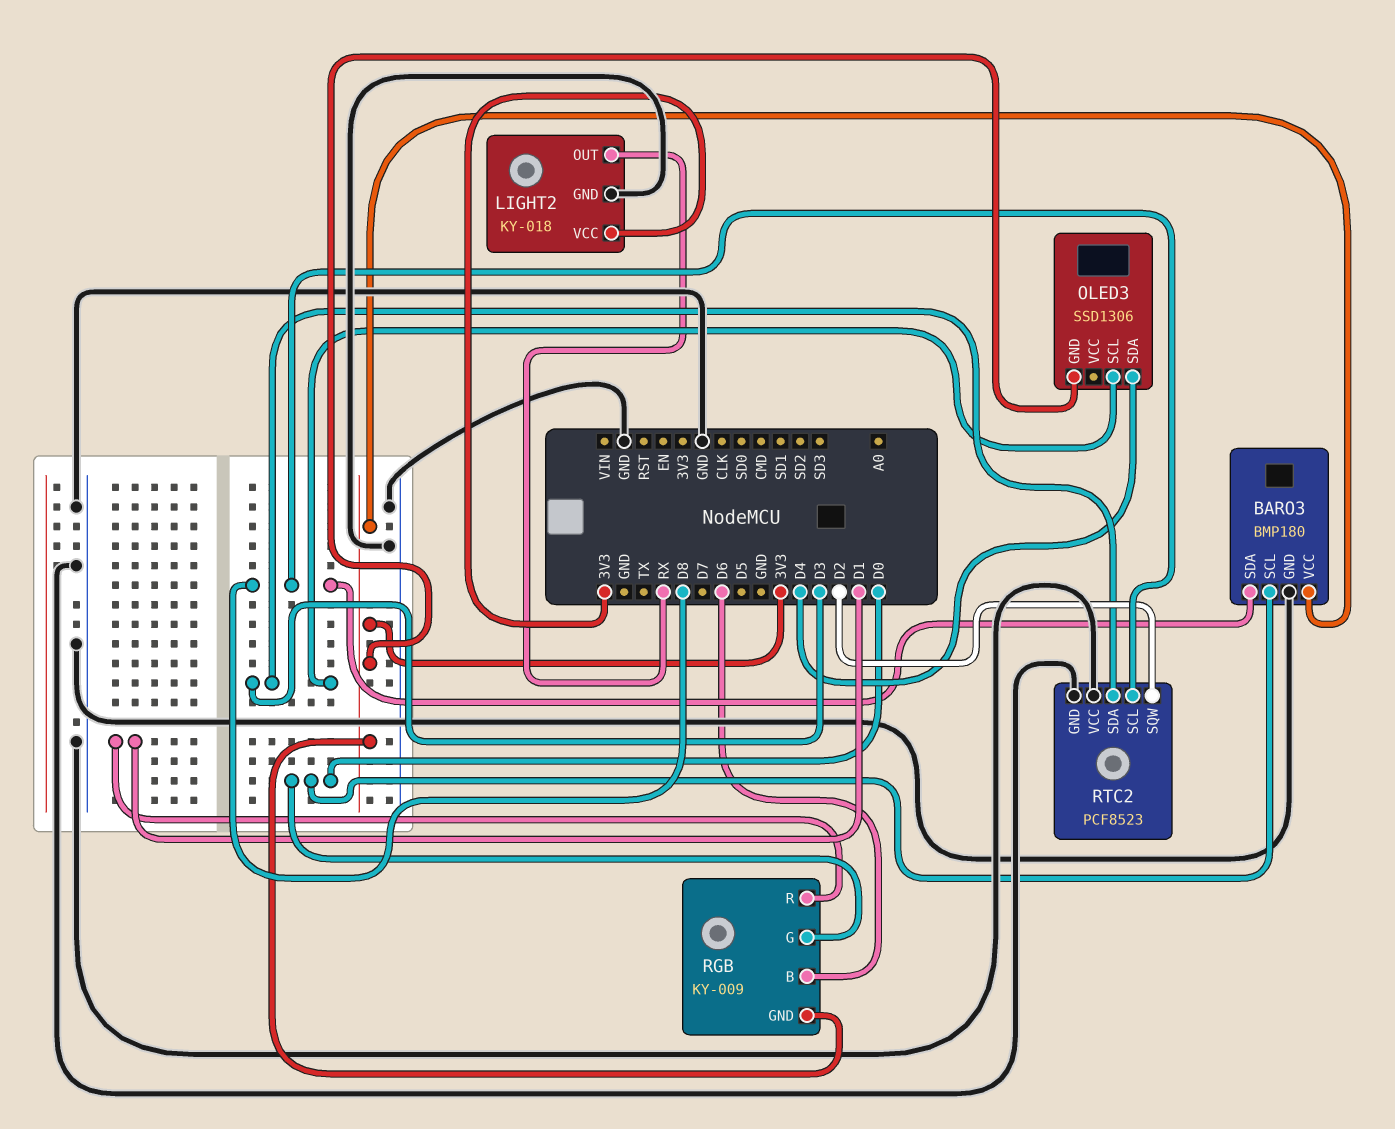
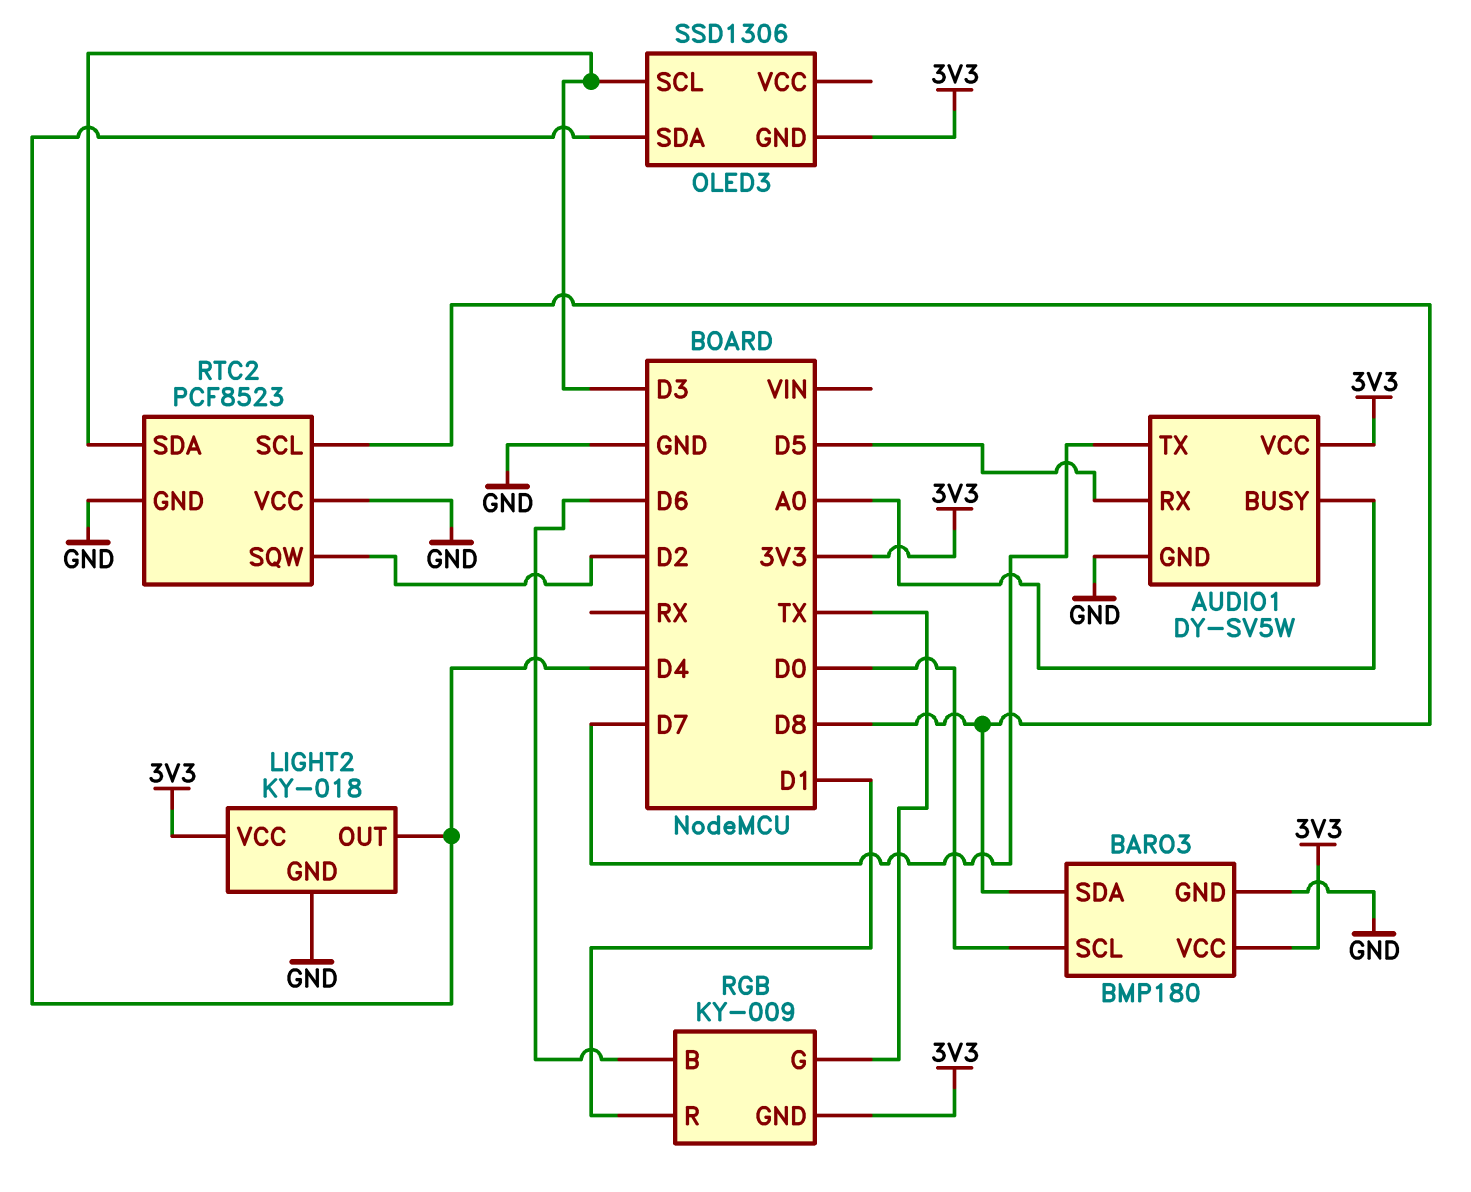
AUDIO1: none -> DY-SV5W
AUDIO1 pin BUSY: none -> A0
AUDIO1 pin GND: none -> GND
AUDIO1 pin RX: none -> D5
AUDIO1 pin TX: none -> D7
AUDIO1 pin VCC: none -> 3V3
LIGHT2 pin OUT: RX -> D4
RGB pin G: D0 -> TX

